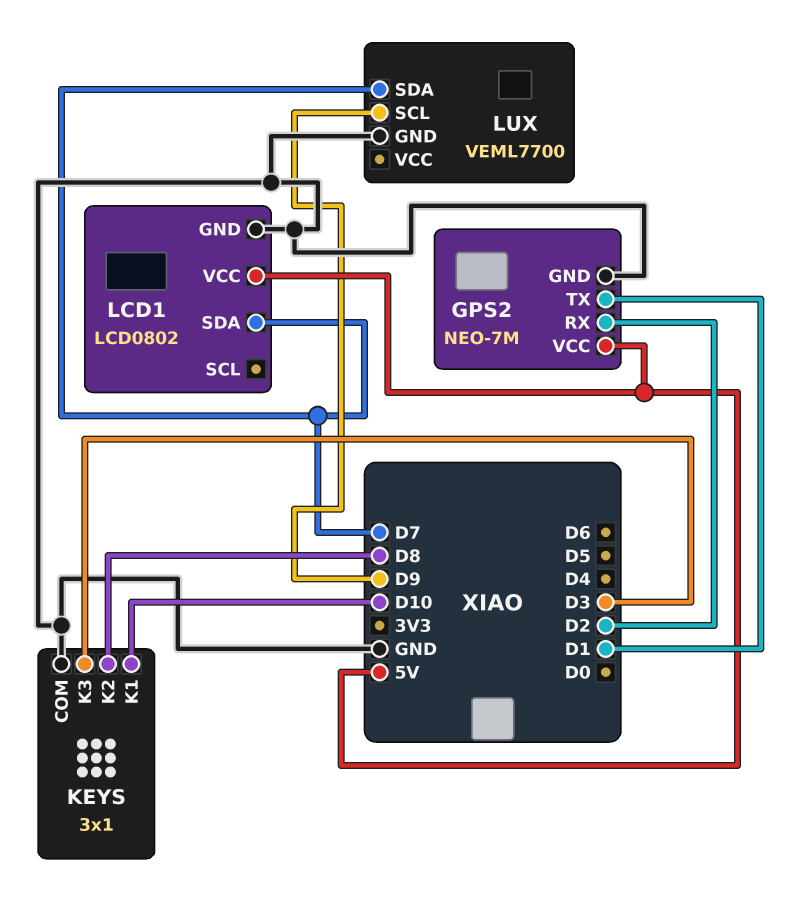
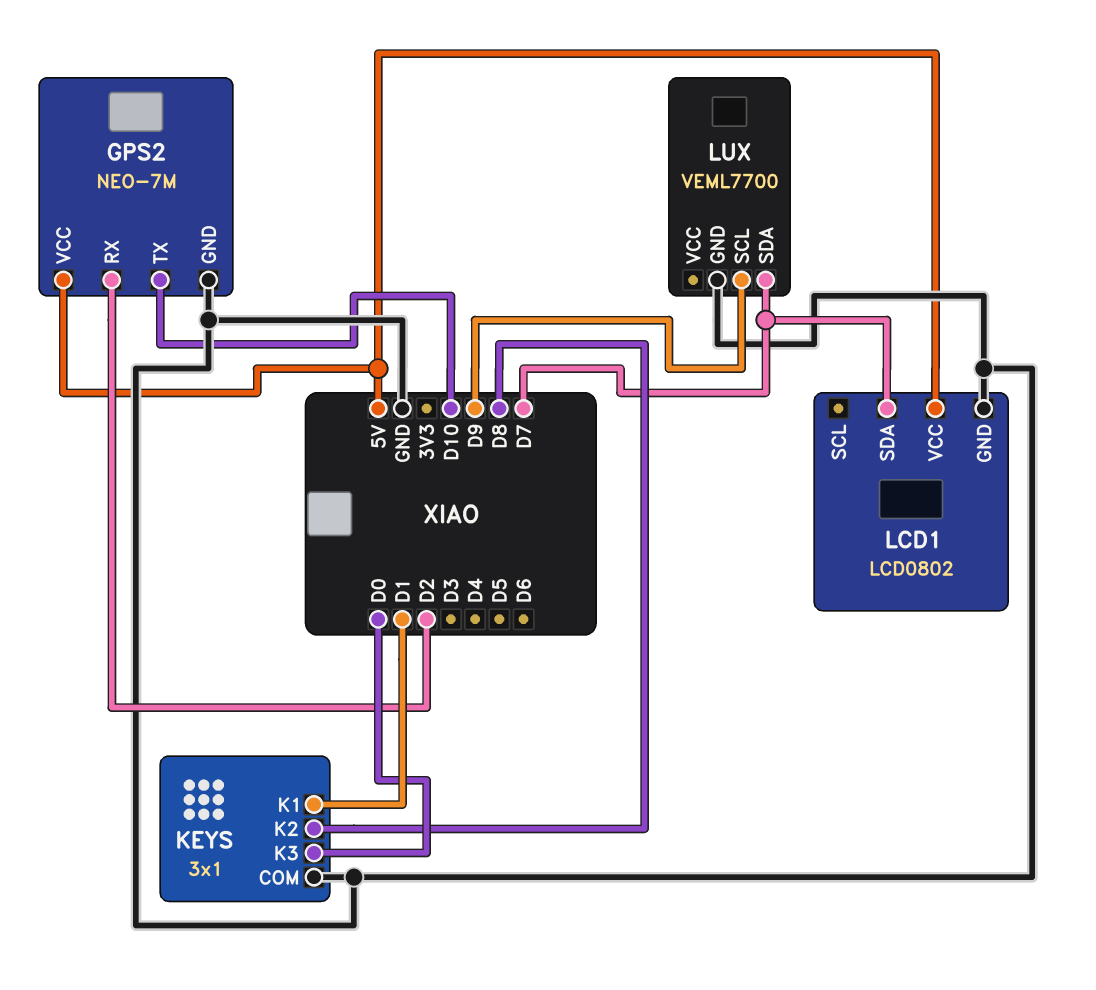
GPS2 pin TX: D1 -> D10
KEYS pin K1: D10 -> D1
KEYS pin K3: D3 -> D0

